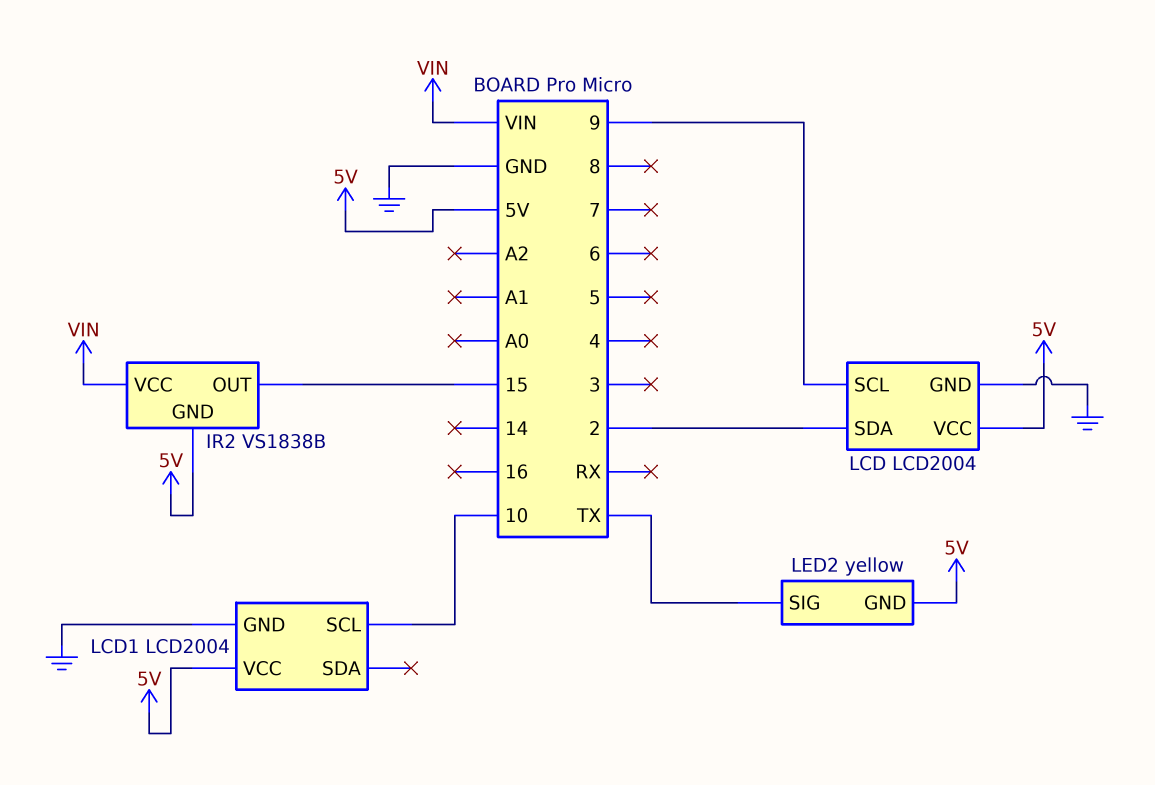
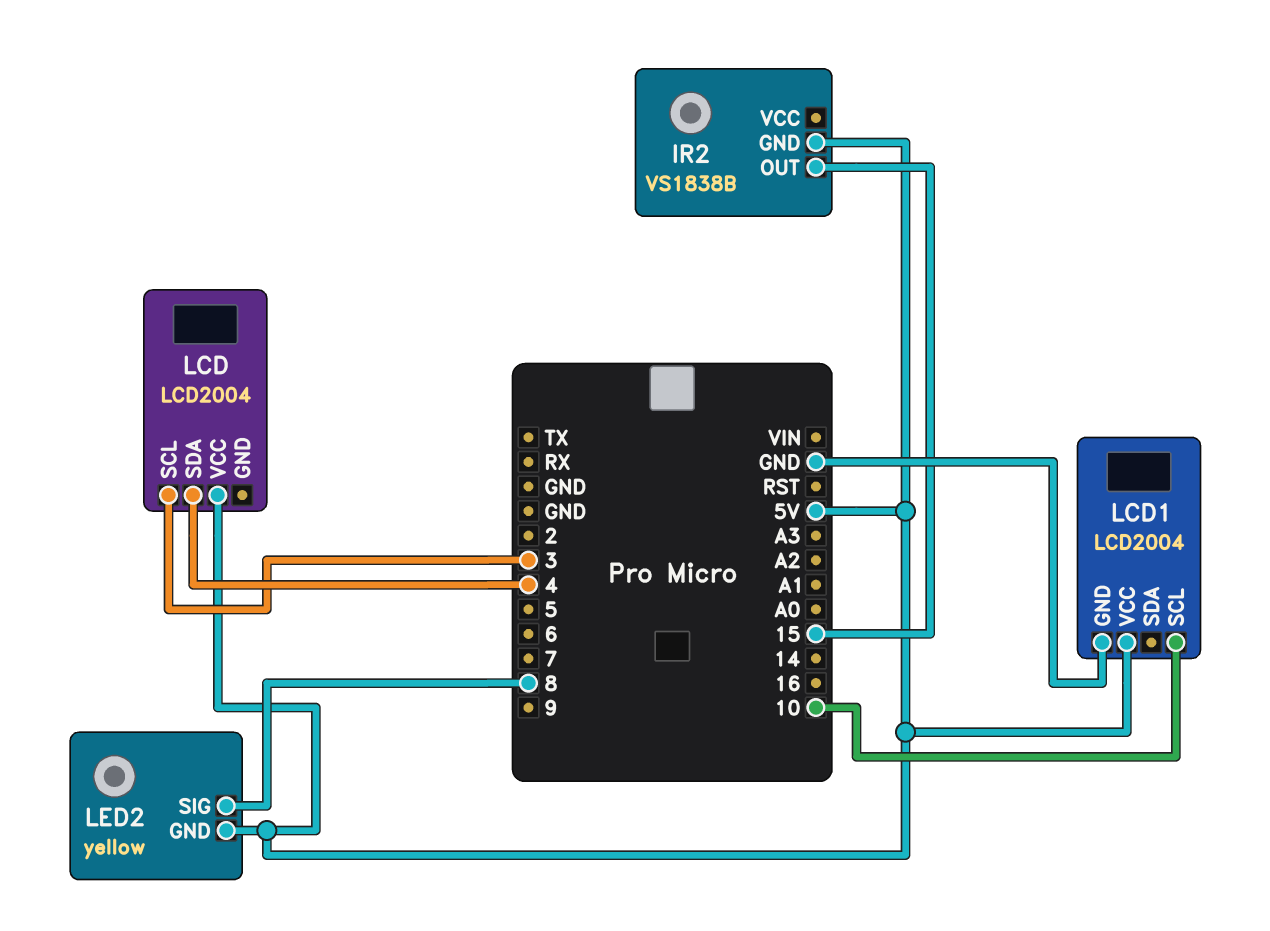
IR2 pin VCC: VIN -> none
LCD pin GND: GND -> none
LCD pin SCL: 9 -> 3
LCD pin SDA: 2 -> 4
LED2 pin SIG: TX -> 8

